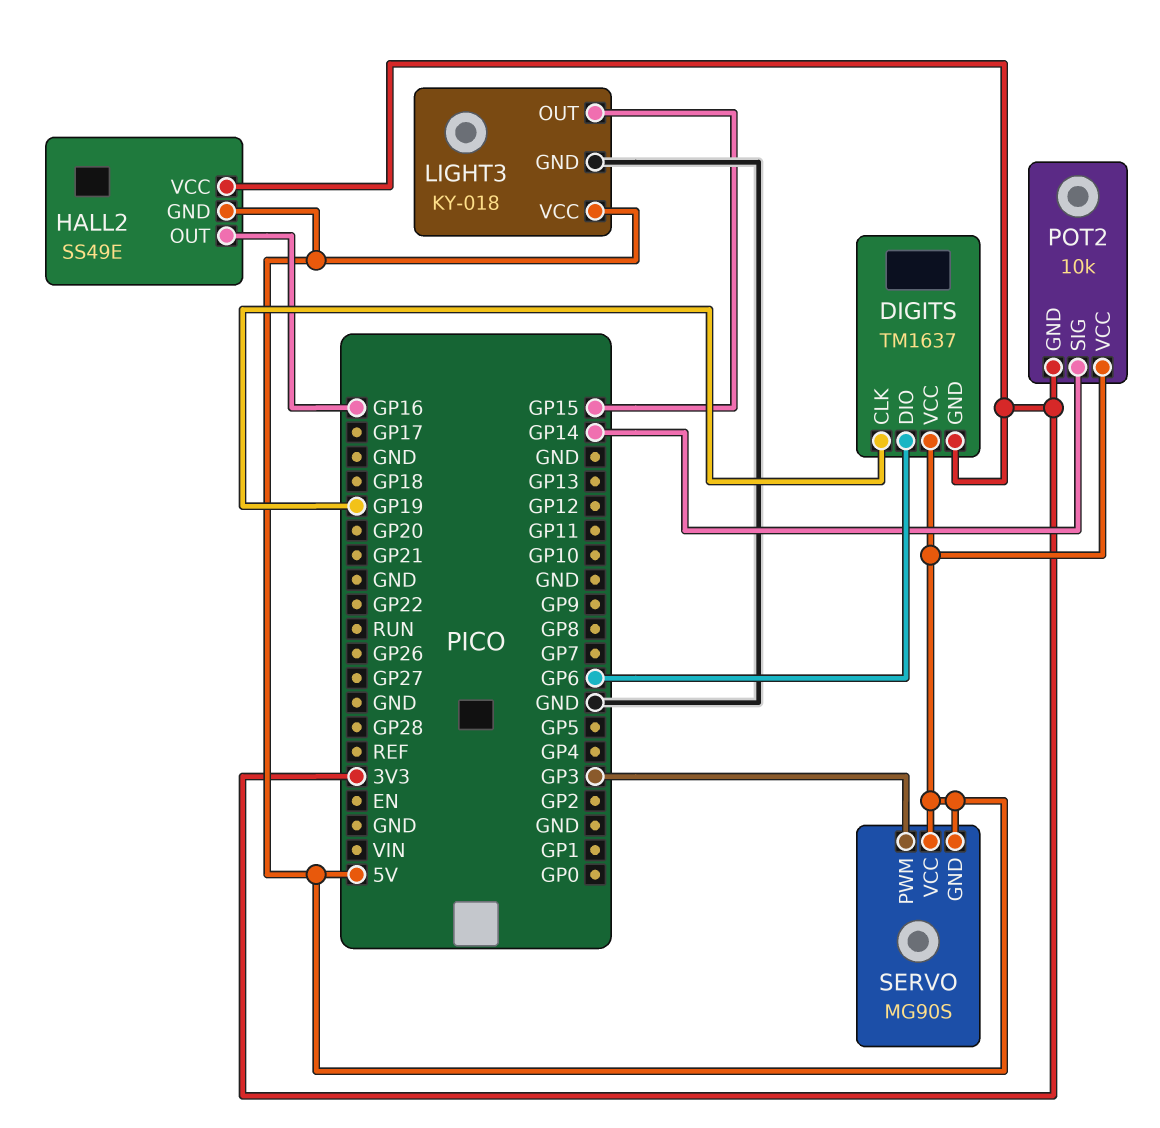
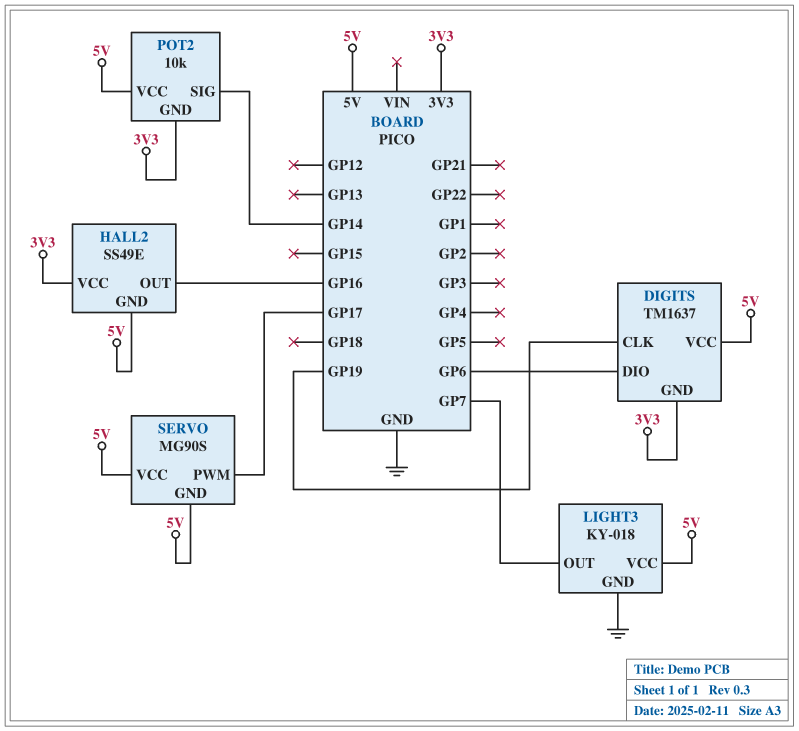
LIGHT3 pin OUT: GP15 -> GP7
SERVO pin PWM: GP3 -> GP17

